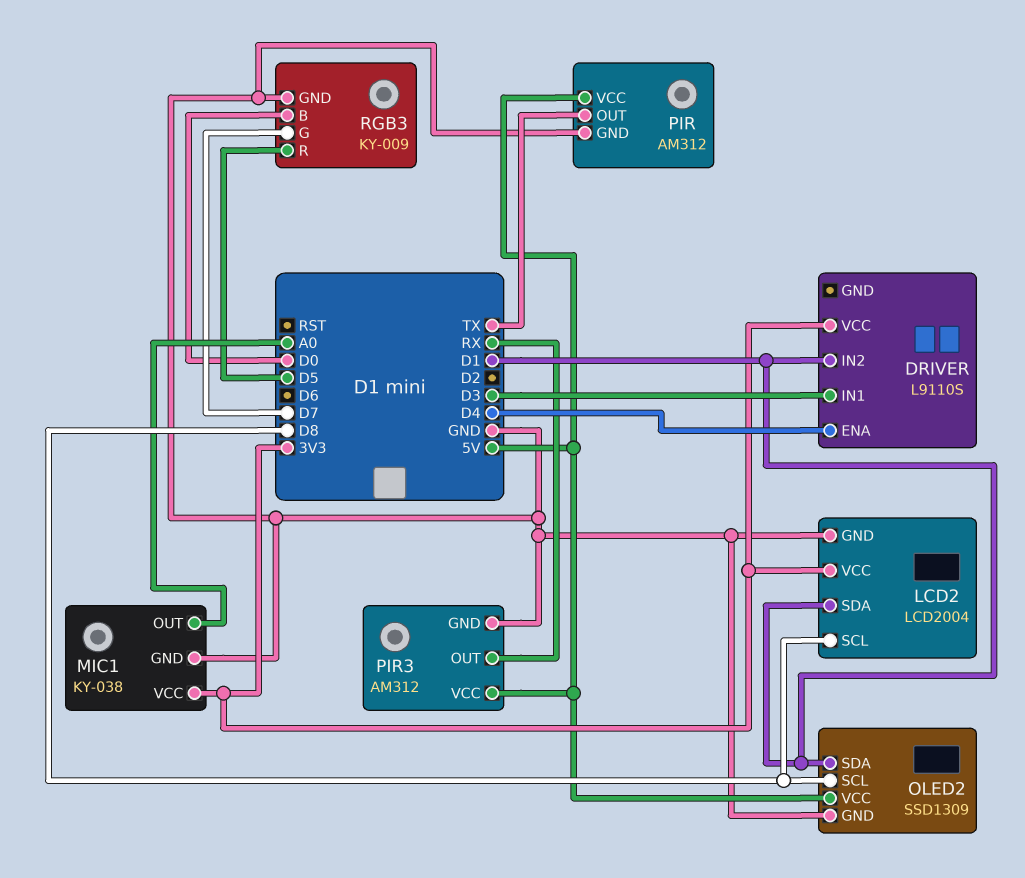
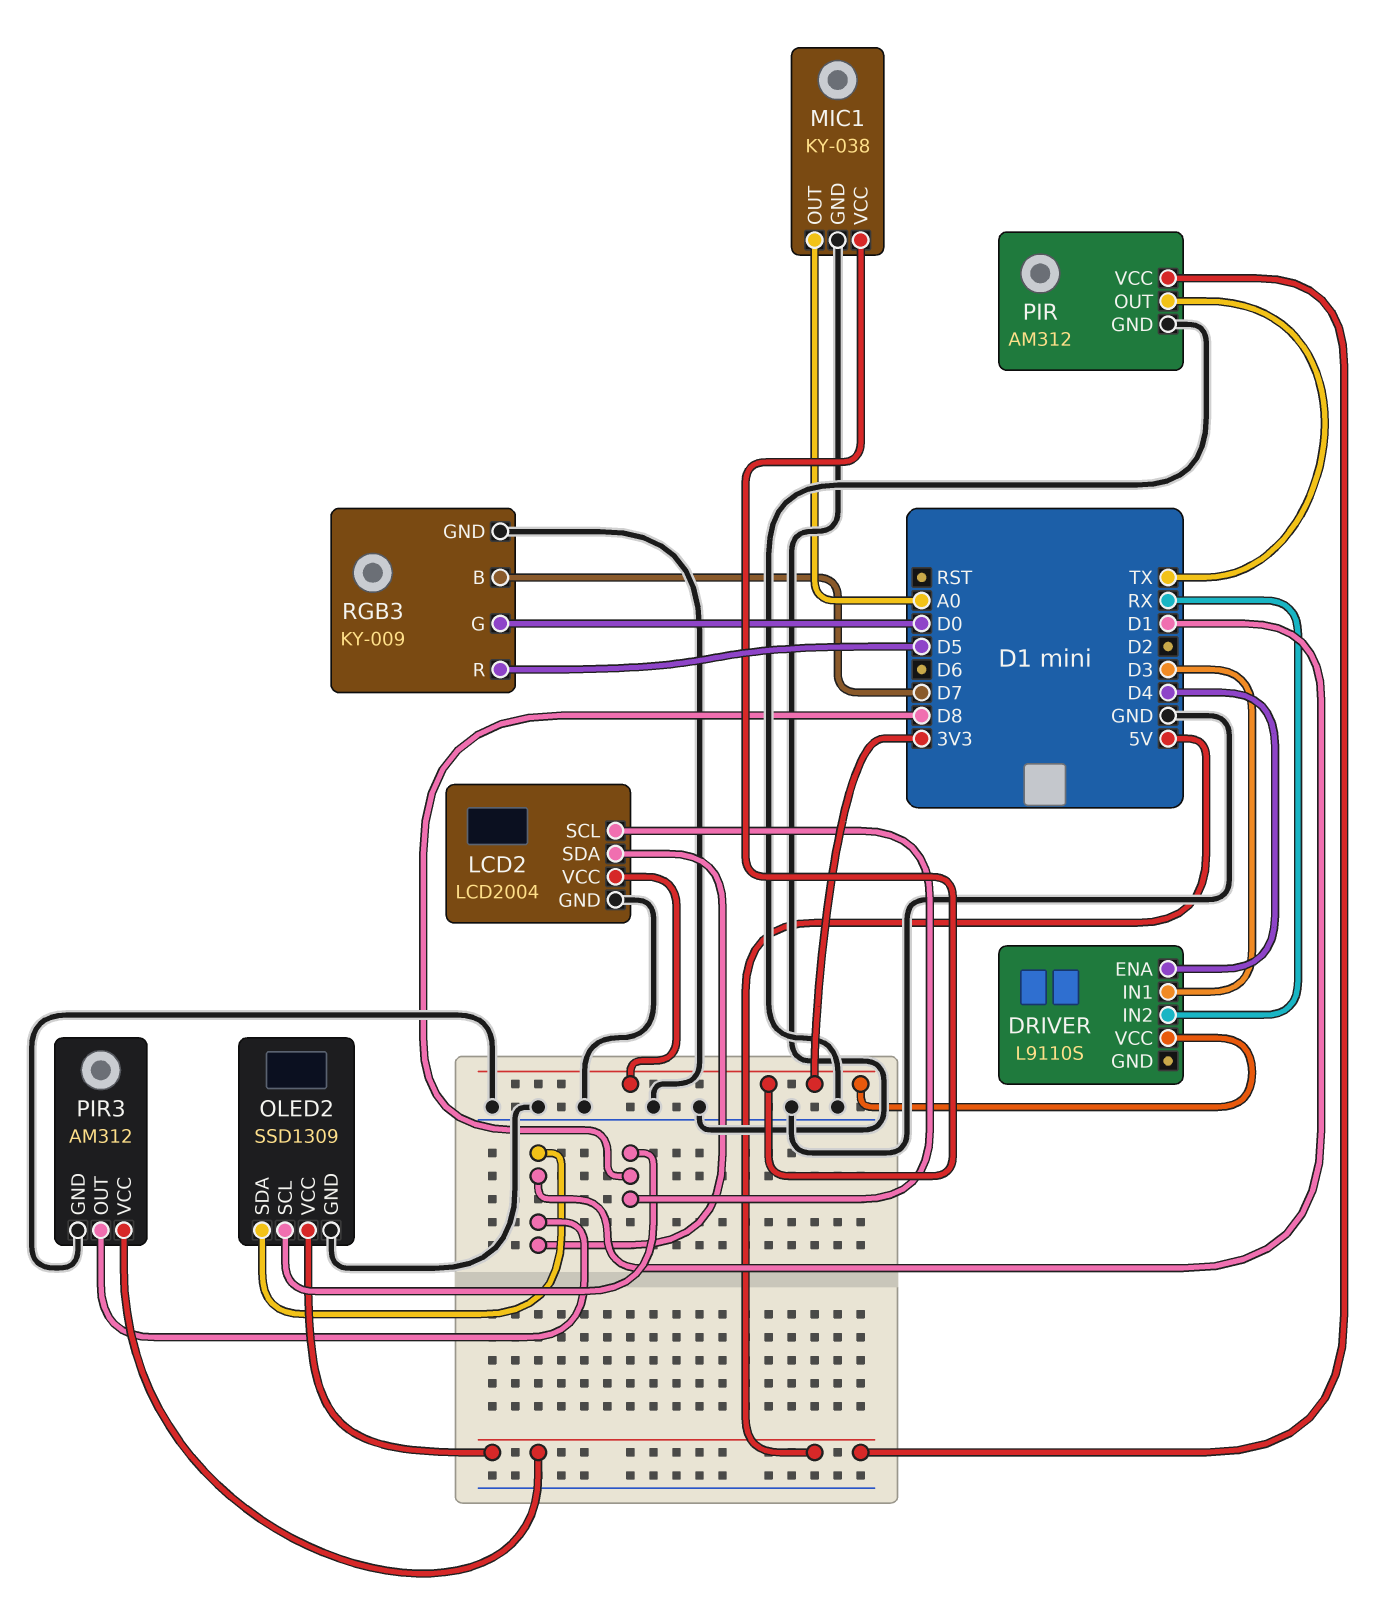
DRIVER pin IN2: D1 -> RX
PIR3 pin OUT: RX -> D1
RGB3 pin B: D0 -> D7
RGB3 pin G: D7 -> D0

